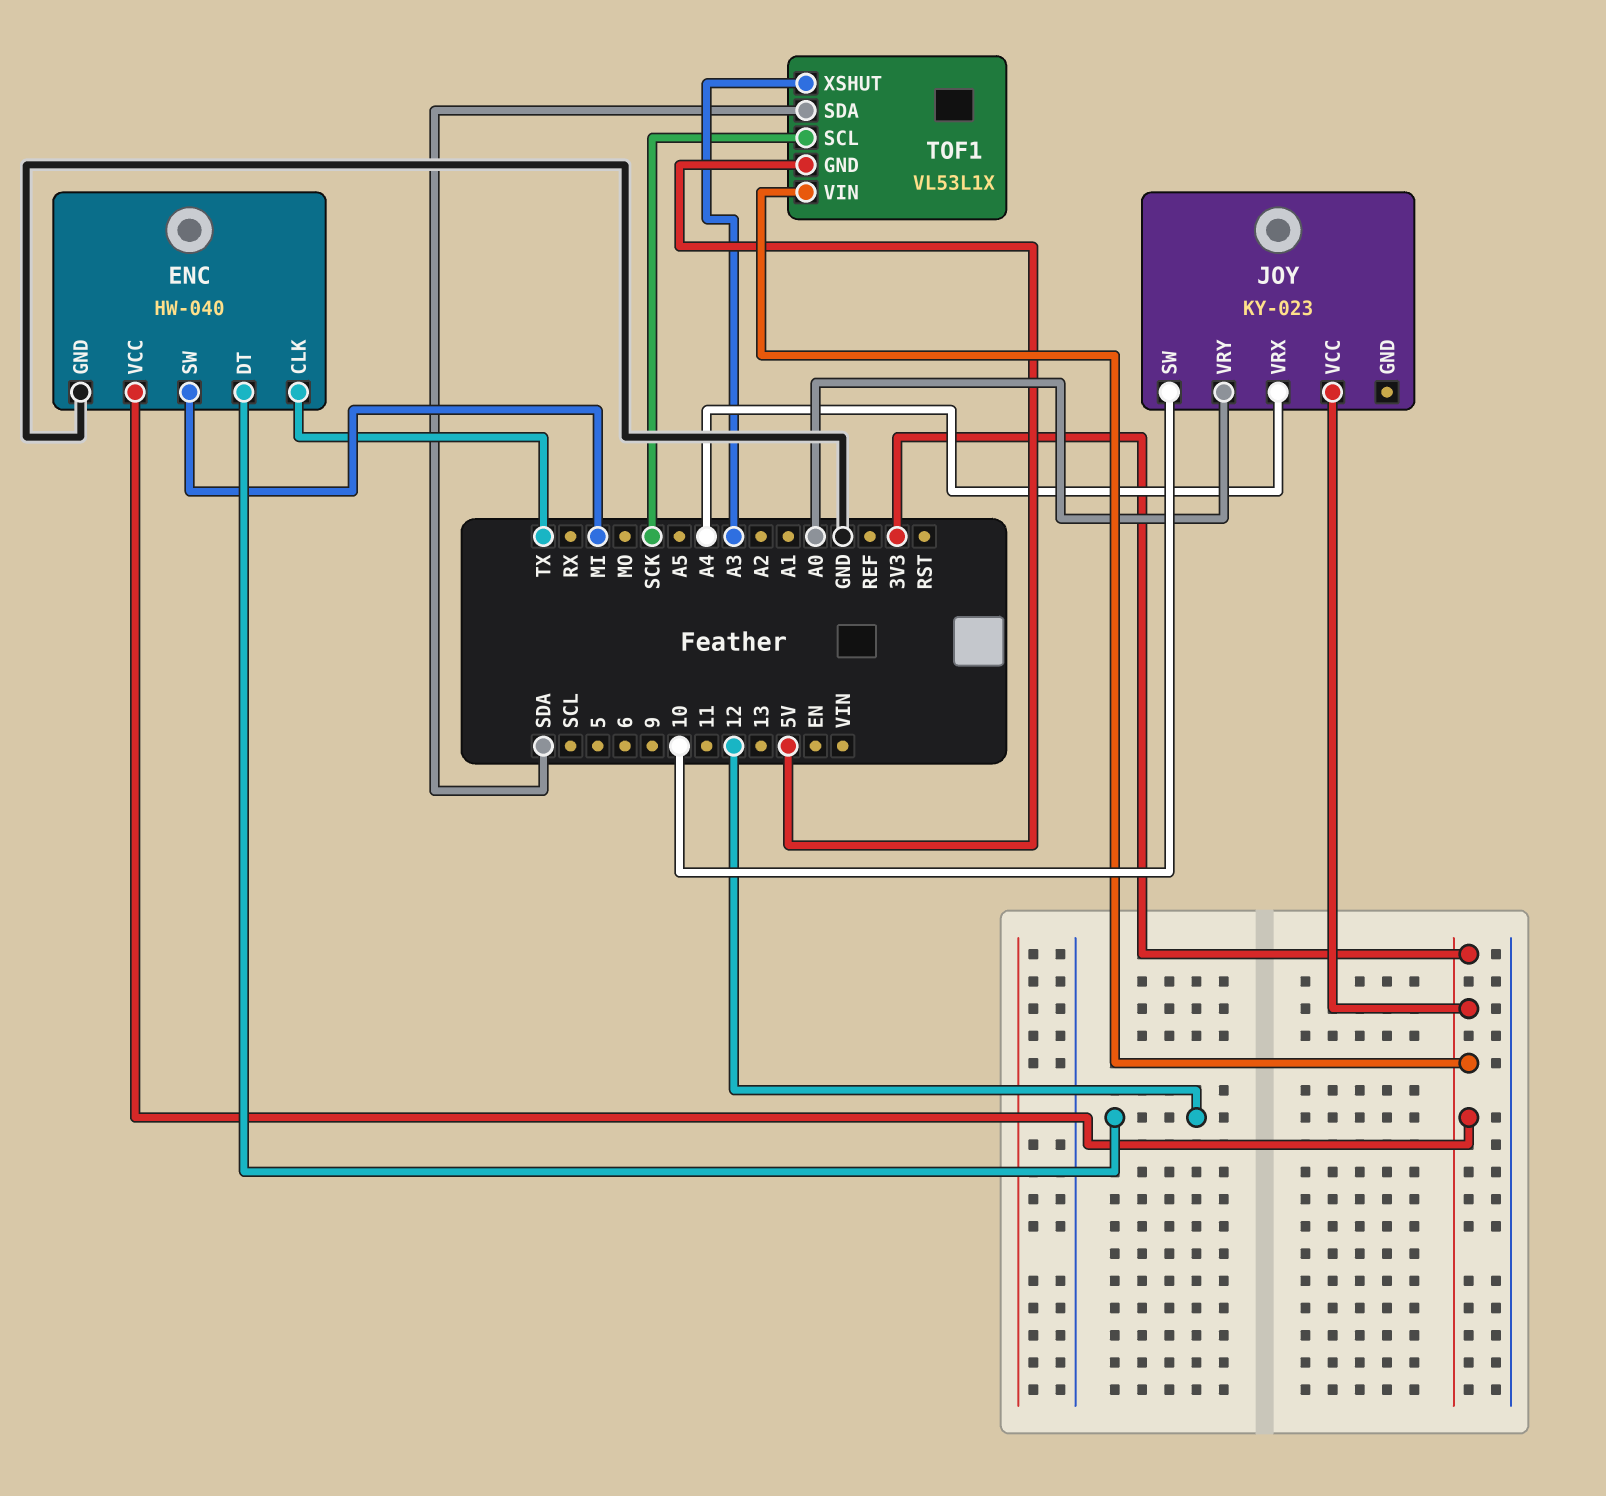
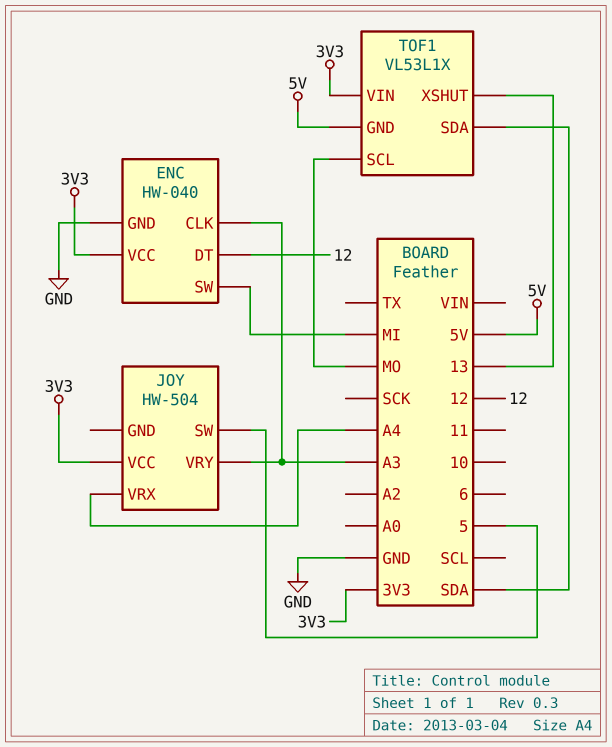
ENC pin CLK: TX -> A3
JOY: KY-023 -> HW-504
JOY pin SW: 10 -> 5
JOY pin VRY: A0 -> A3
TOF1 pin SCL: SCK -> MO
TOF1 pin XSHUT: A3 -> 13

